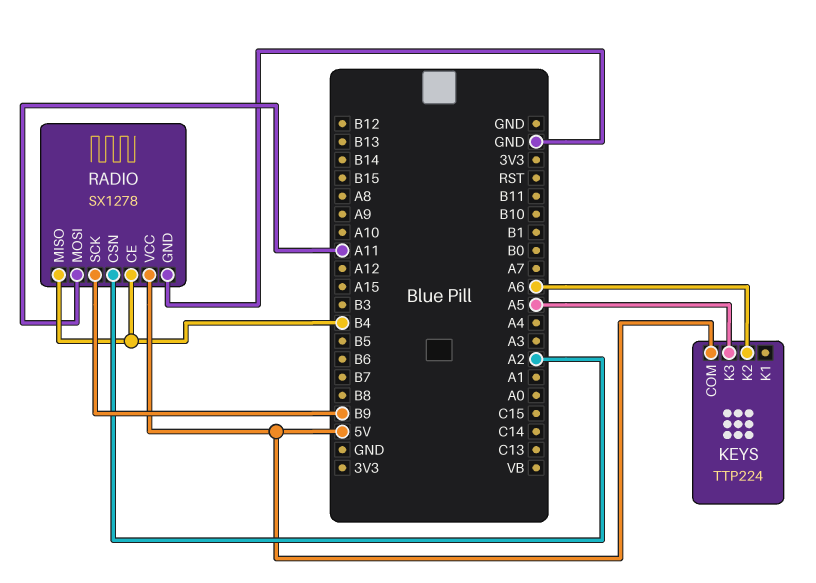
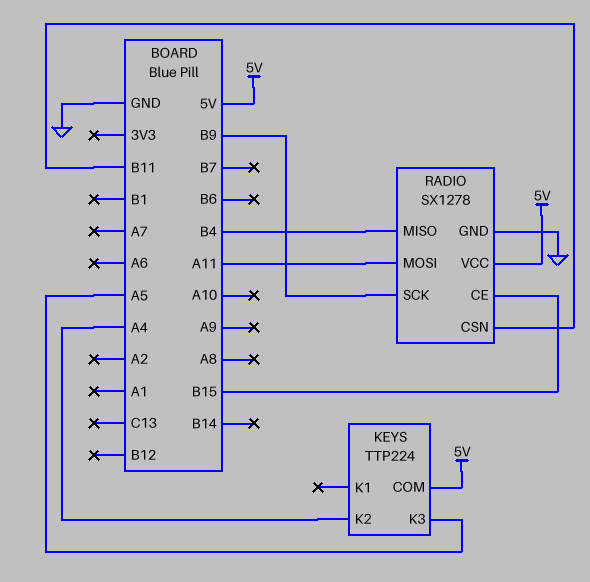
KEYS pin K2: A6 -> A4
RADIO pin CE: B4 -> B15
RADIO pin CSN: A2 -> B11

